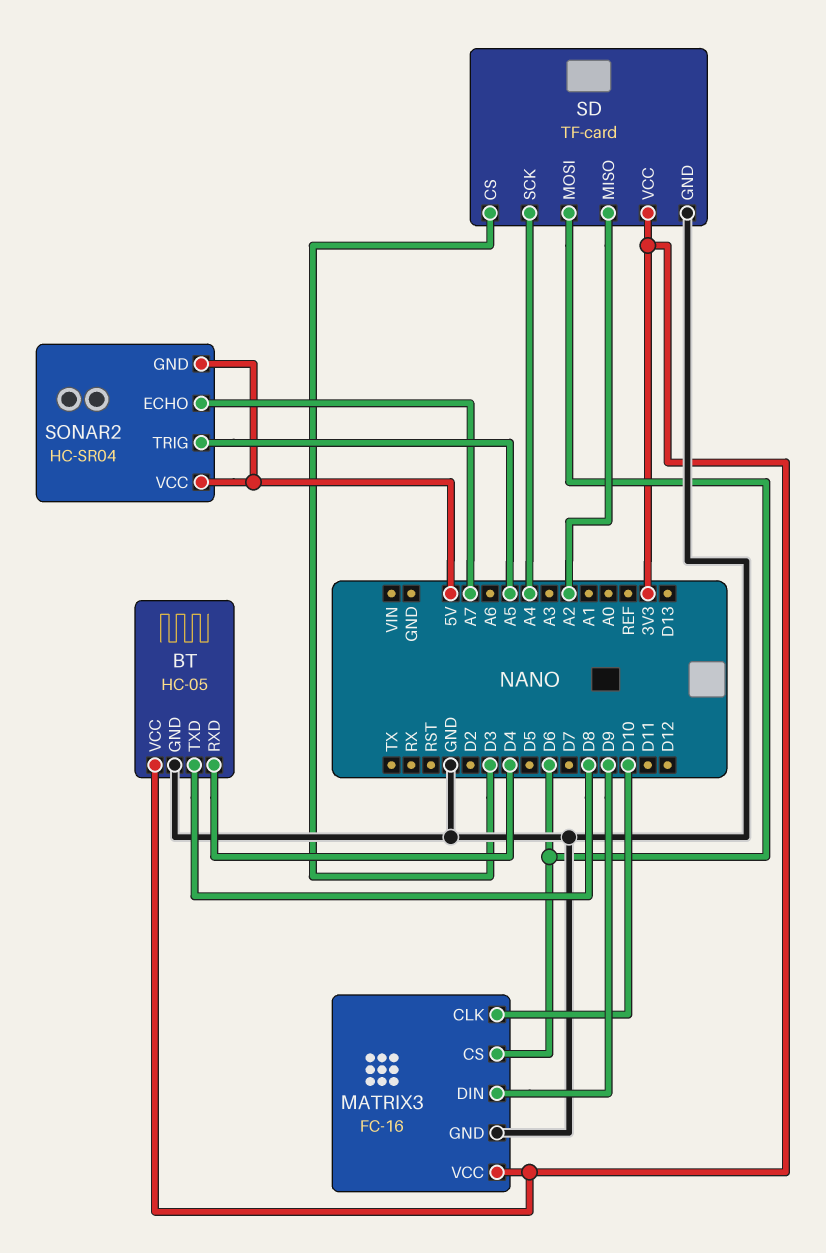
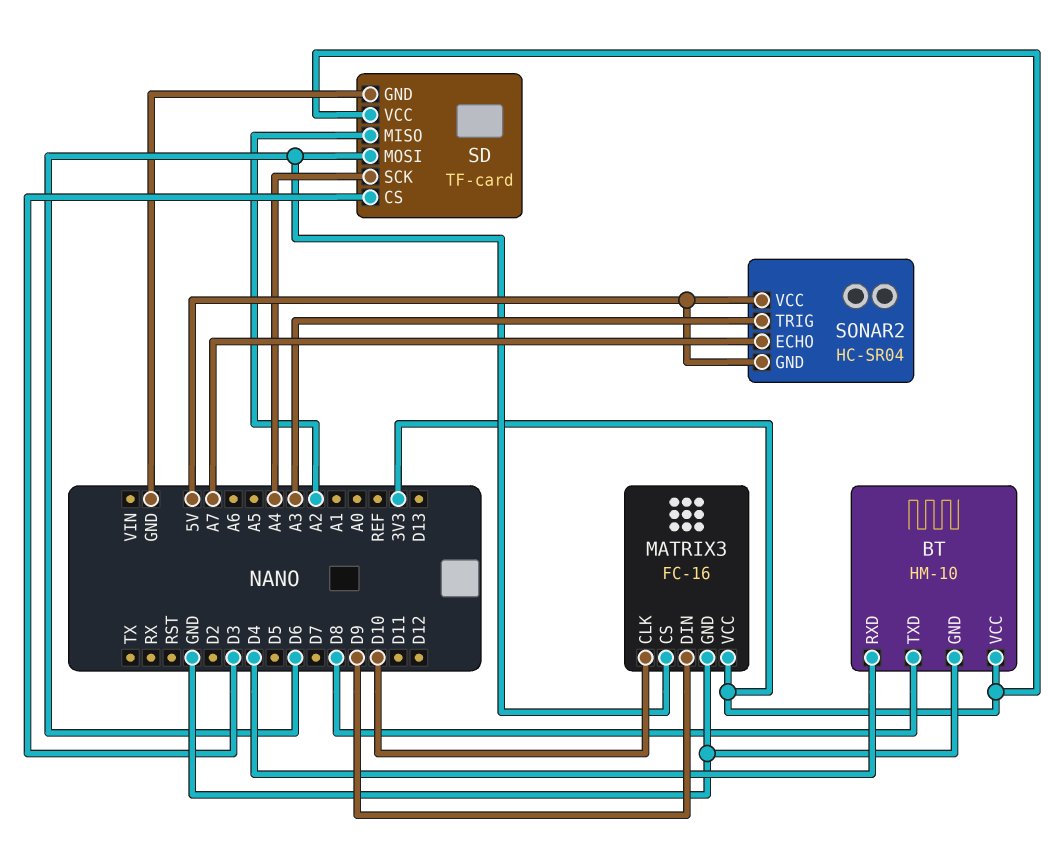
BT: HC-05 -> HM-10
SONAR2 pin TRIG: A5 -> A3

